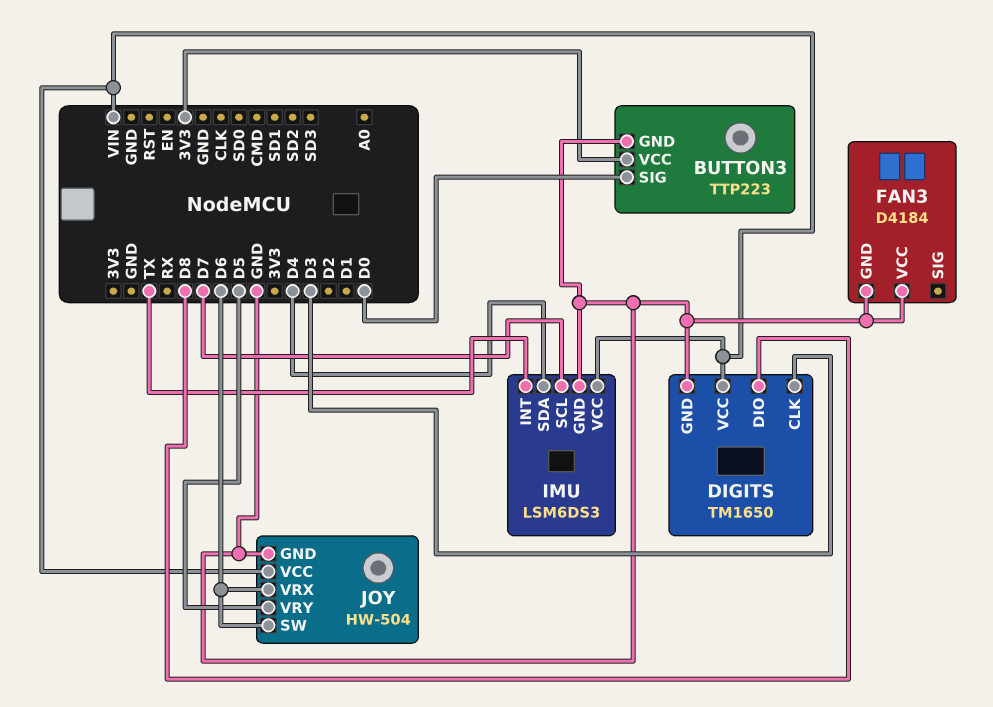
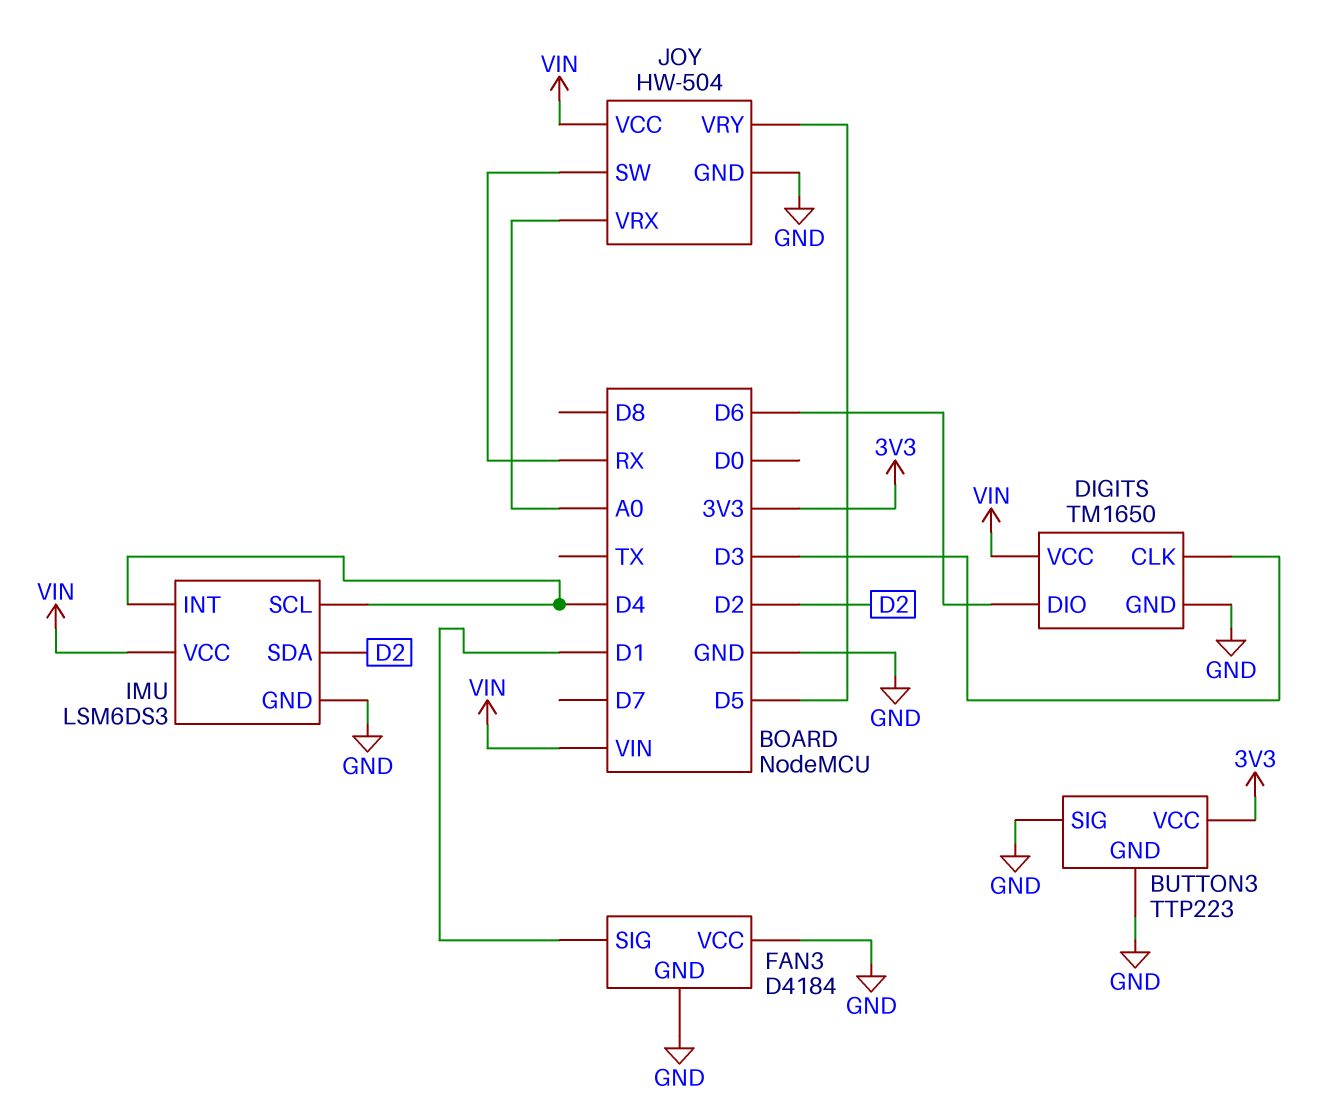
BUTTON3 pin SIG: D0 -> GND
DIGITS pin DIO: D8 -> D6
FAN3 pin SIG: none -> D1
IMU pin INT: TX -> D4
IMU pin SCL: D7 -> D4
IMU pin SDA: D4 -> D2
JOY pin SW: D6 -> RX
JOY pin VRX: D6 -> A0

